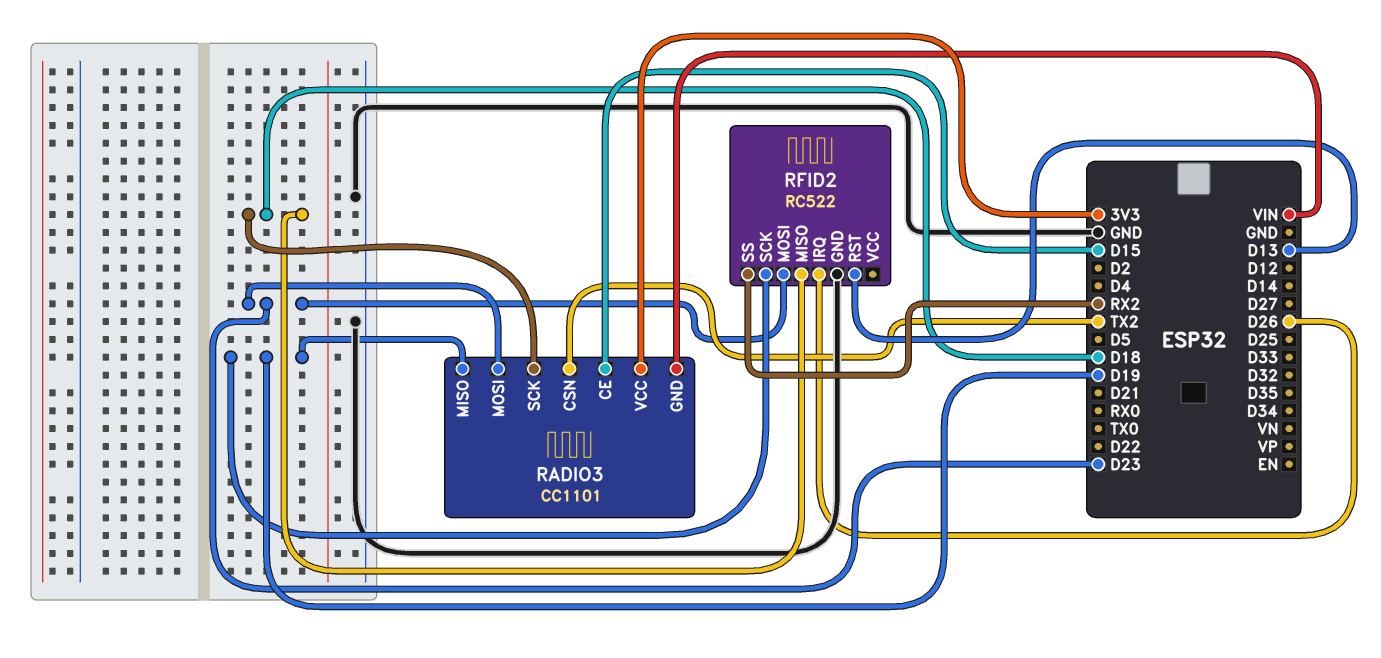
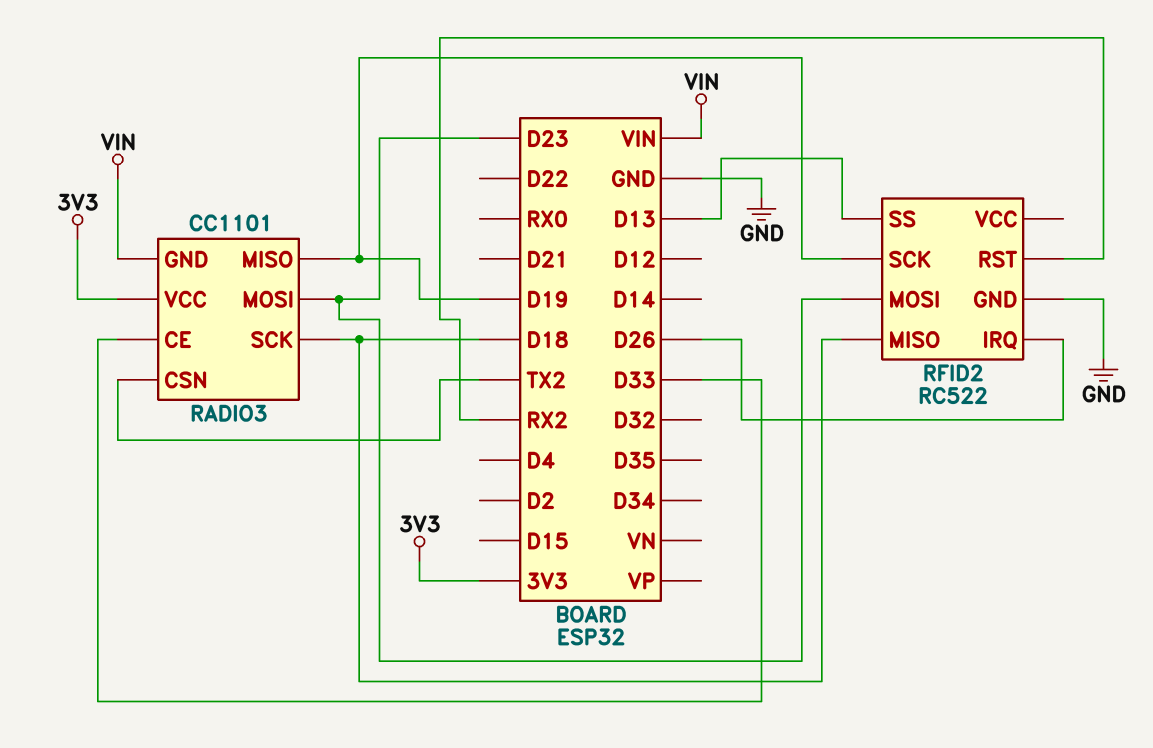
RADIO3 pin CE: D15 -> D33
RFID2 pin RST: D13 -> RX2
RFID2 pin SS: RX2 -> D13

